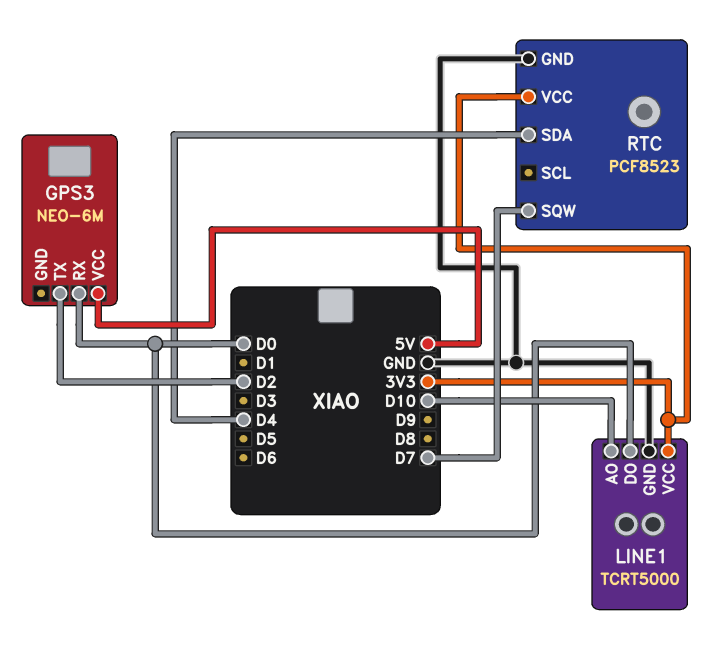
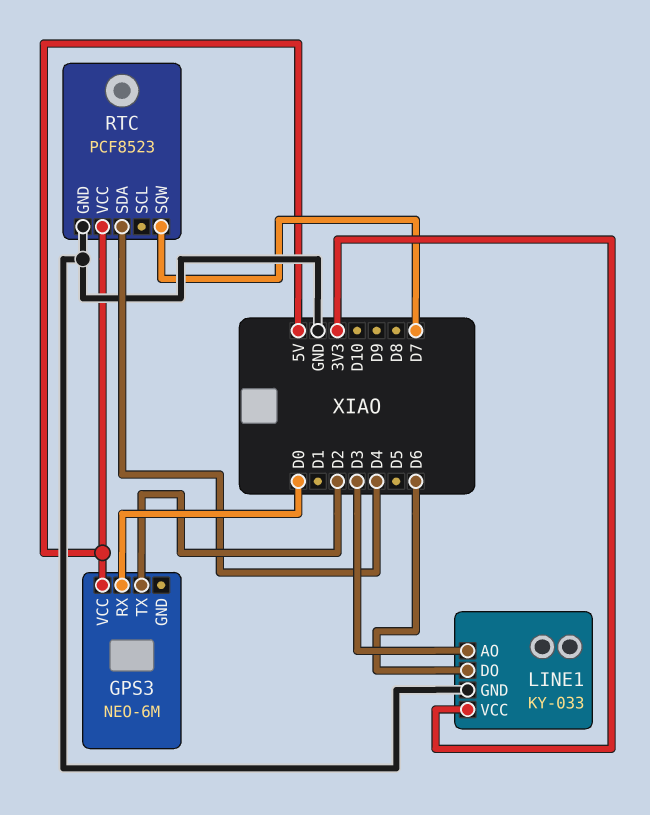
LINE1: TCRT5000 -> KY-033
LINE1 pin AO: D10 -> D3
LINE1 pin DO: D0 -> D6
RTC pin VCC: 3V3 -> 5V

